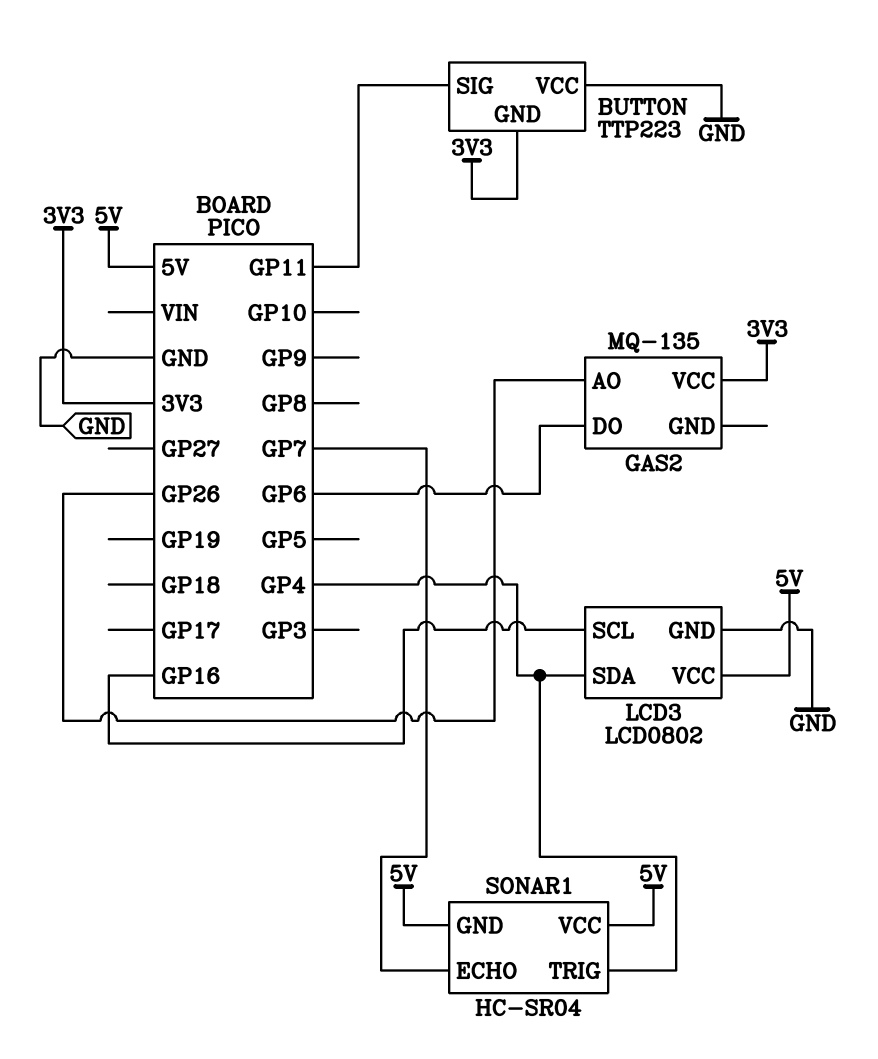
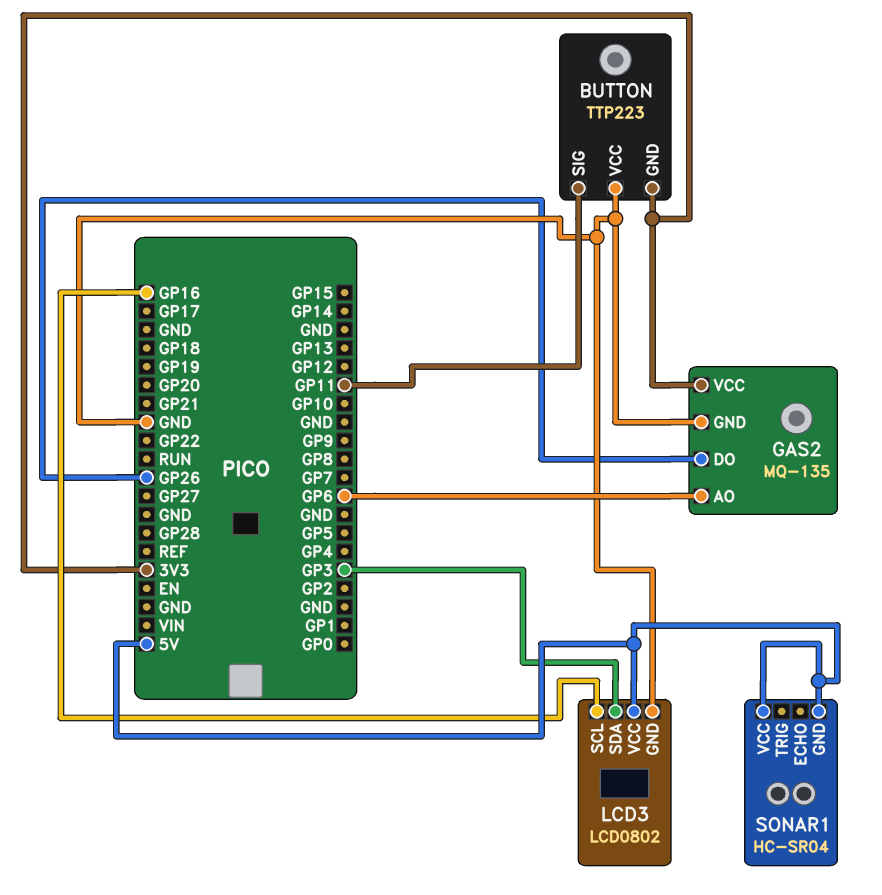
GAS2 pin AO: GP26 -> GP6
GAS2 pin DO: GP6 -> GP26
GAS2 pin GND: none -> GND
LCD3 pin SDA: GP4 -> GP3
SONAR1 pin ECHO: GP7 -> none
SONAR1 pin TRIG: GP4 -> none

